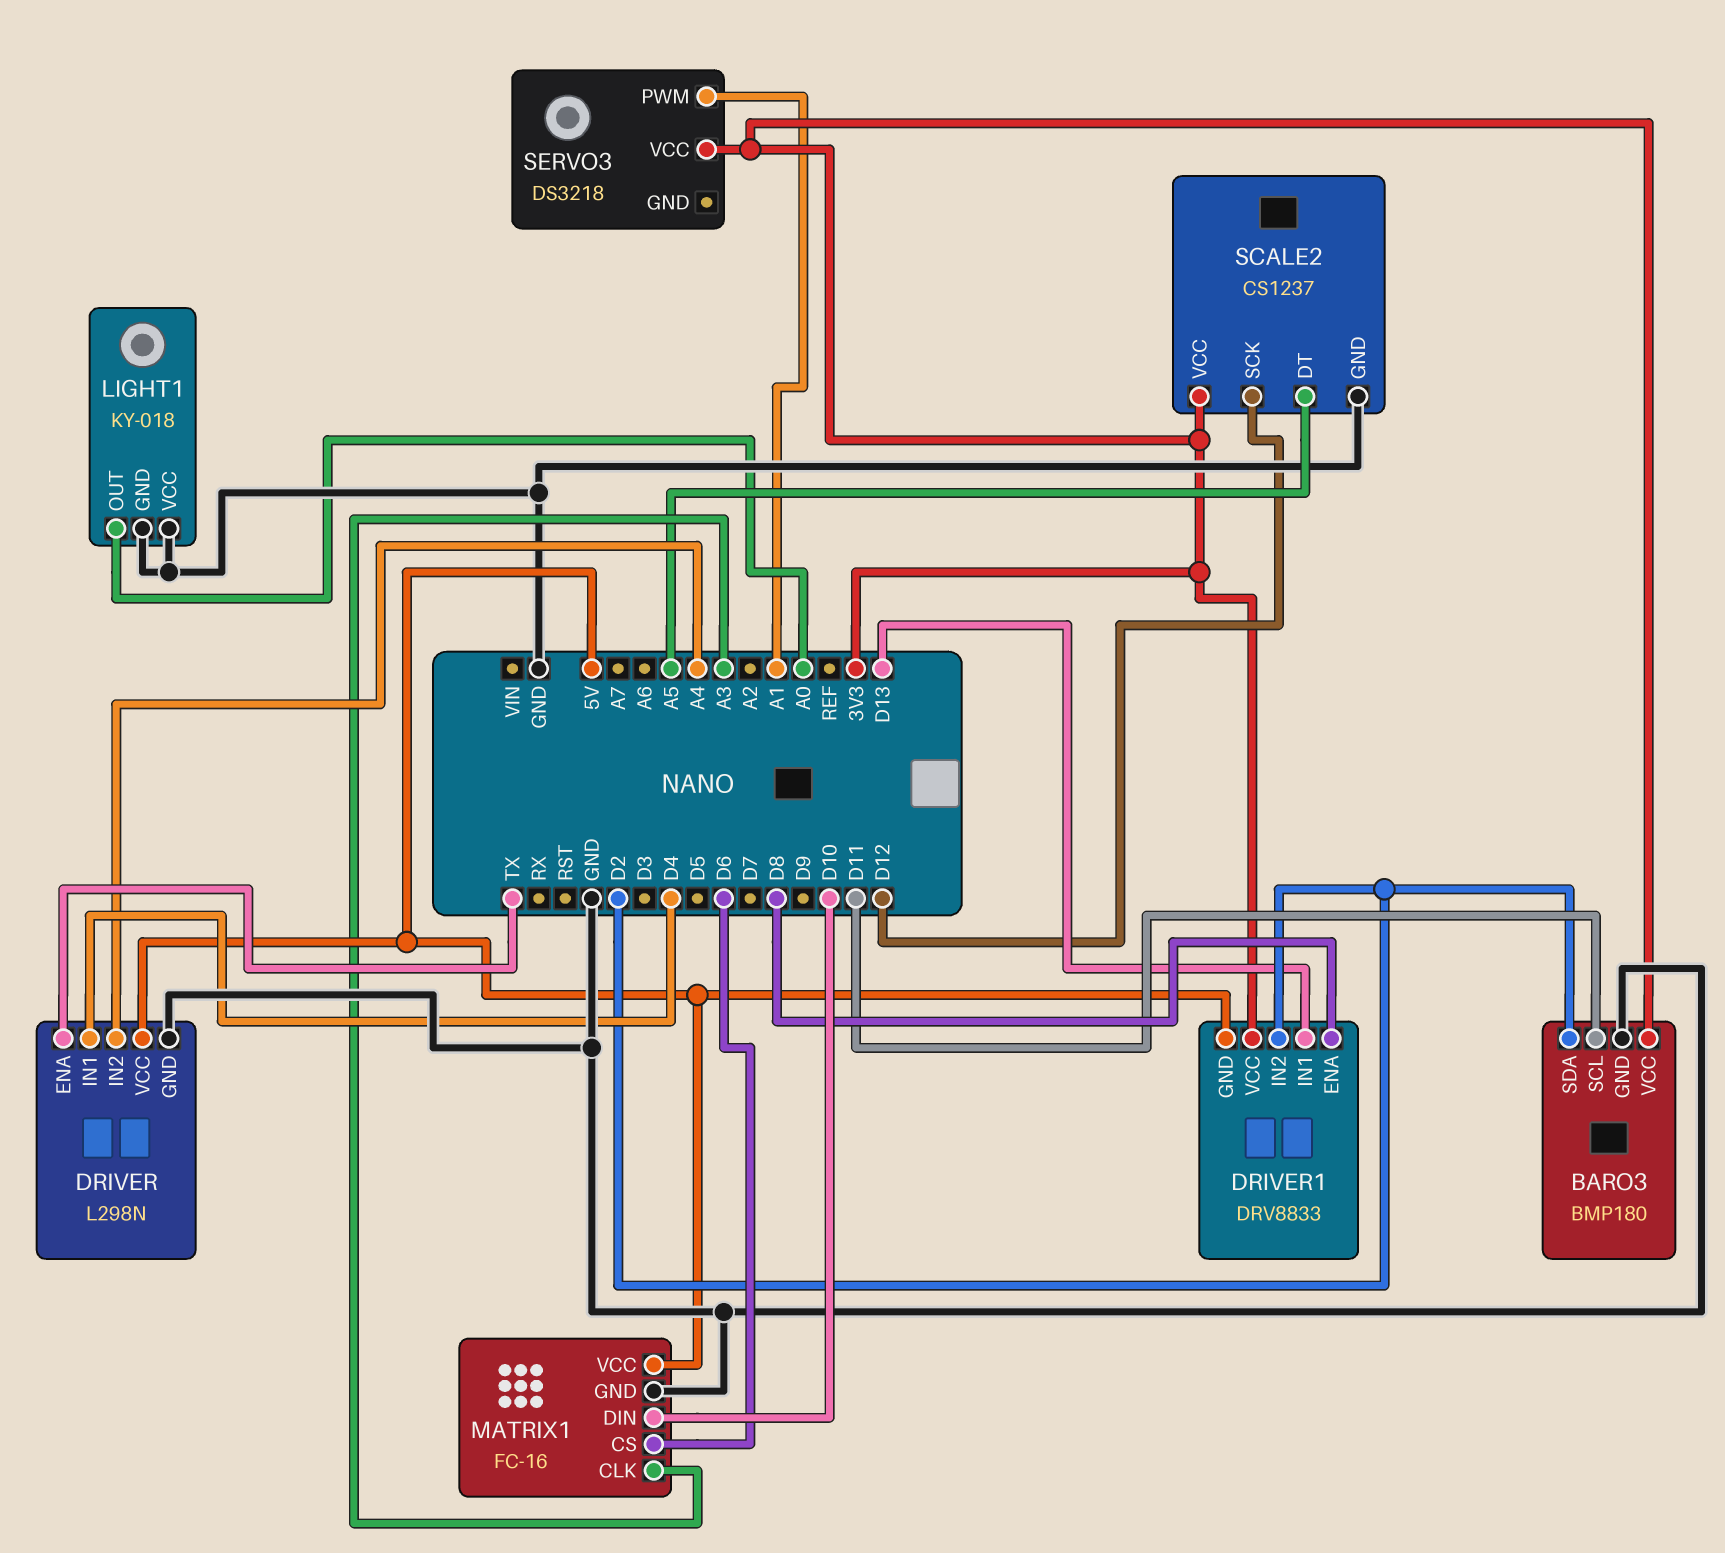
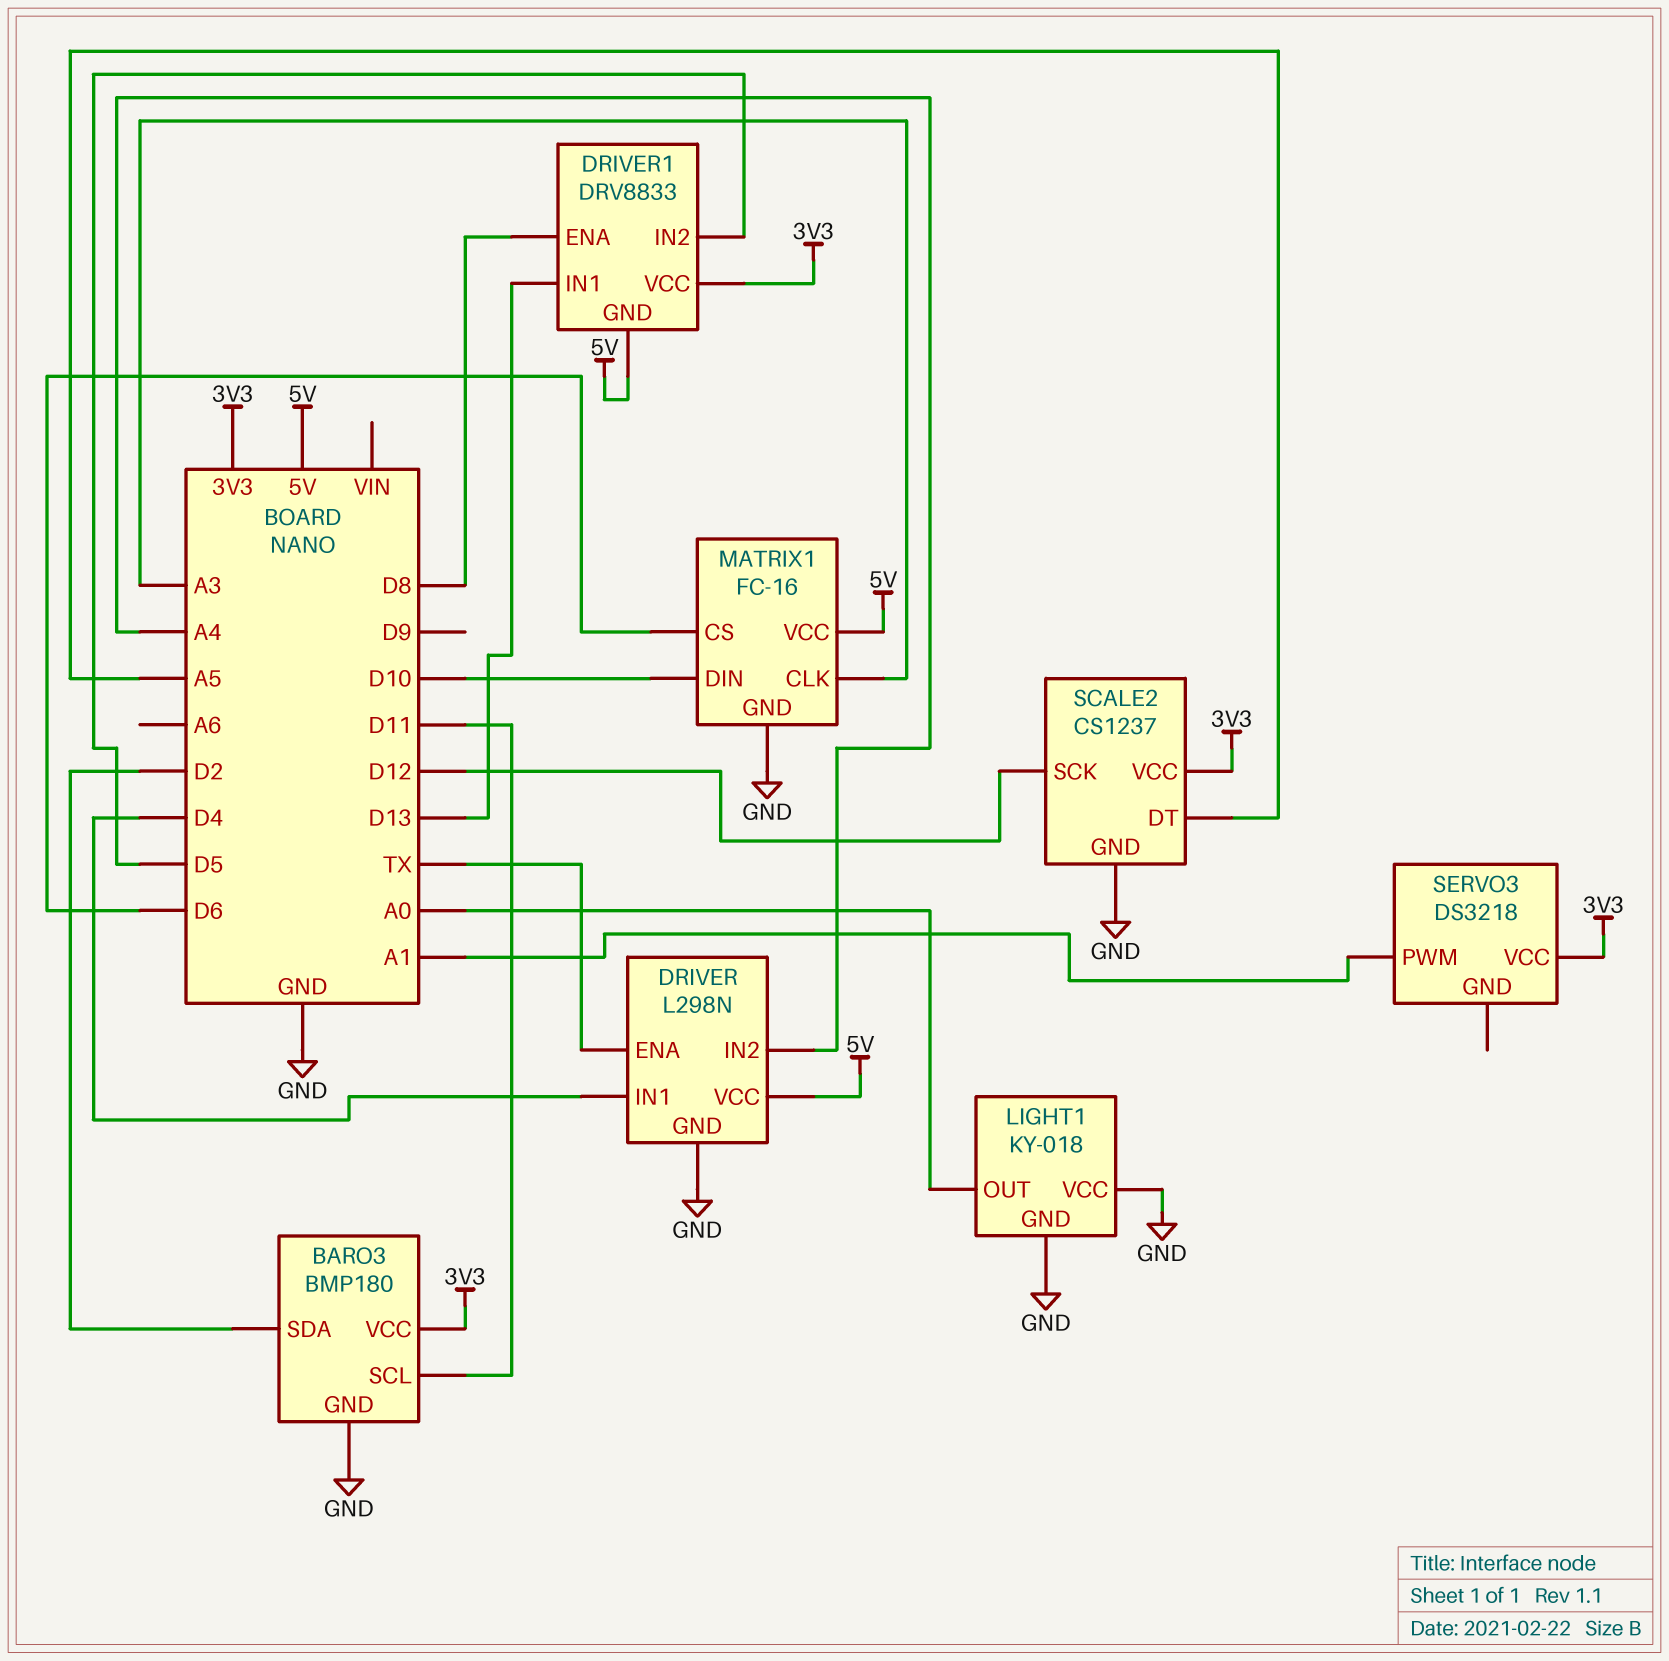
DRIVER1 pin IN2: D2 -> D5

